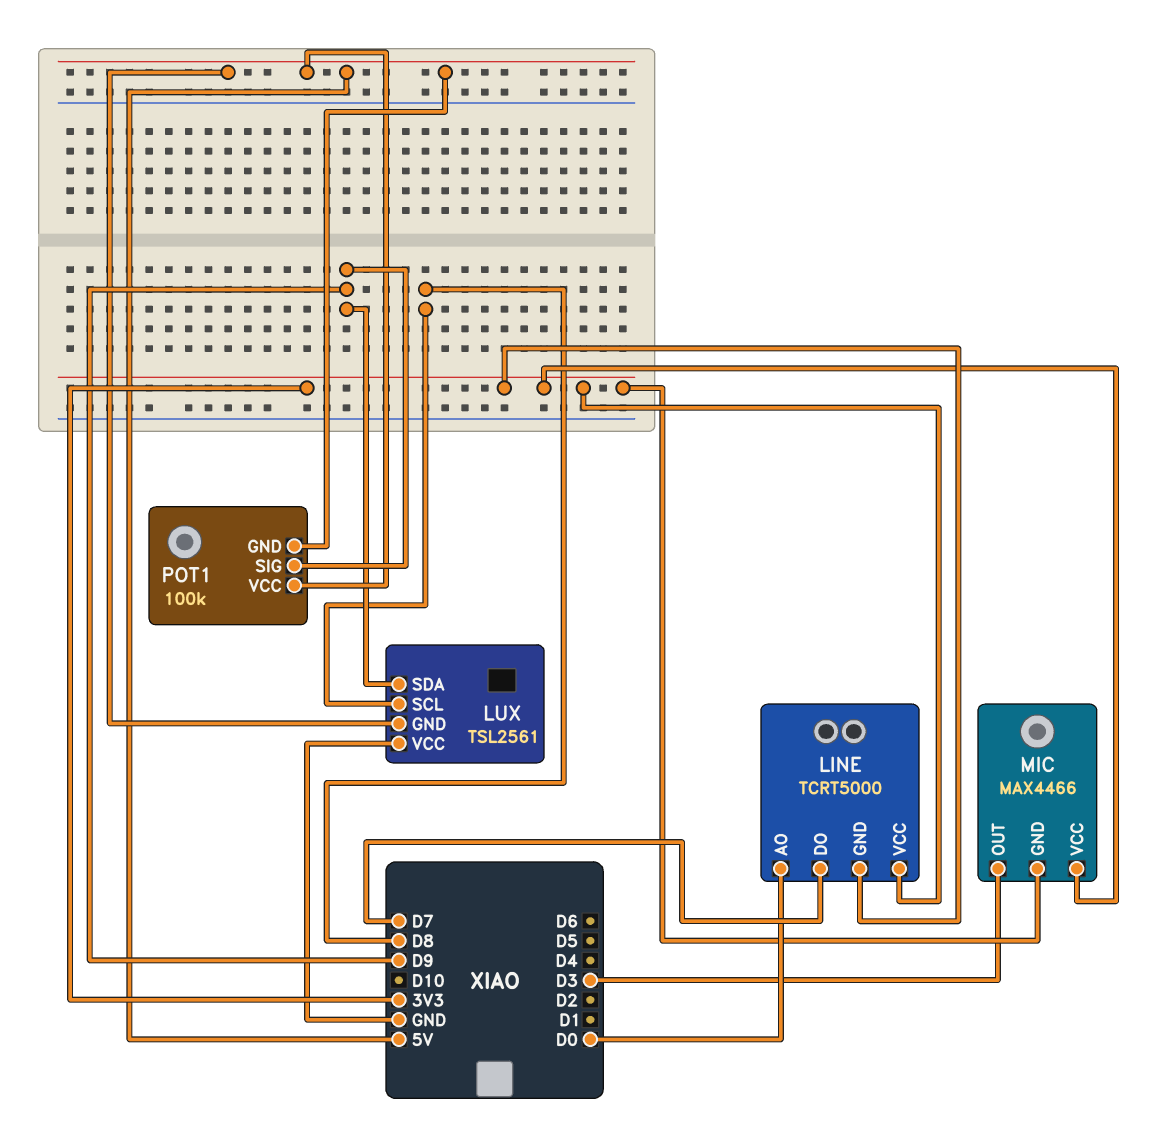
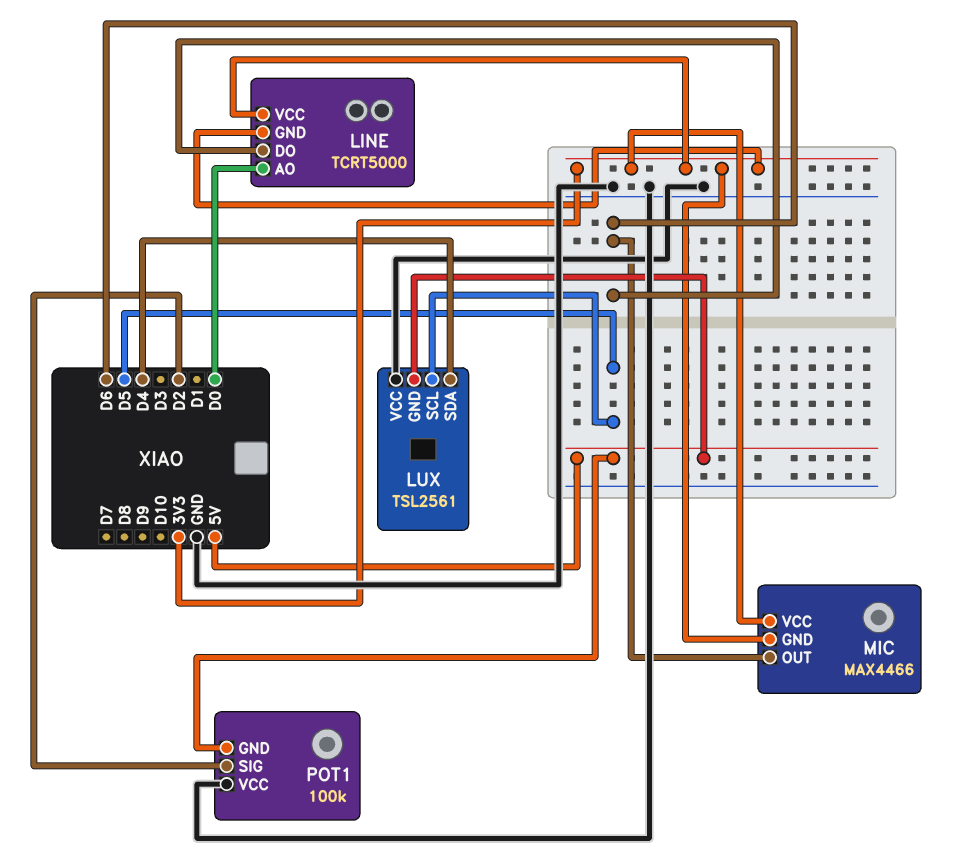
LINE pin DO: D7 -> D6
LUX pin SCL: D8 -> D5
LUX pin SDA: D9 -> D4
MIC pin OUT: D3 -> D6
POT1 pin SIG: D9 -> D2
POT1 pin VCC: 5V -> GND

